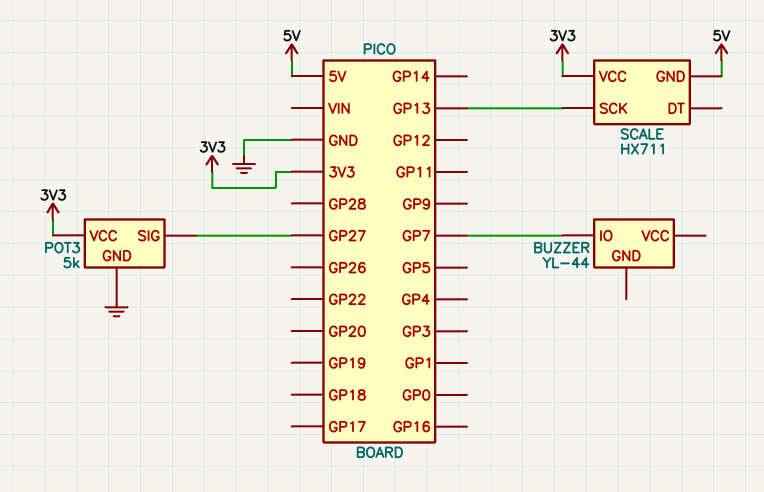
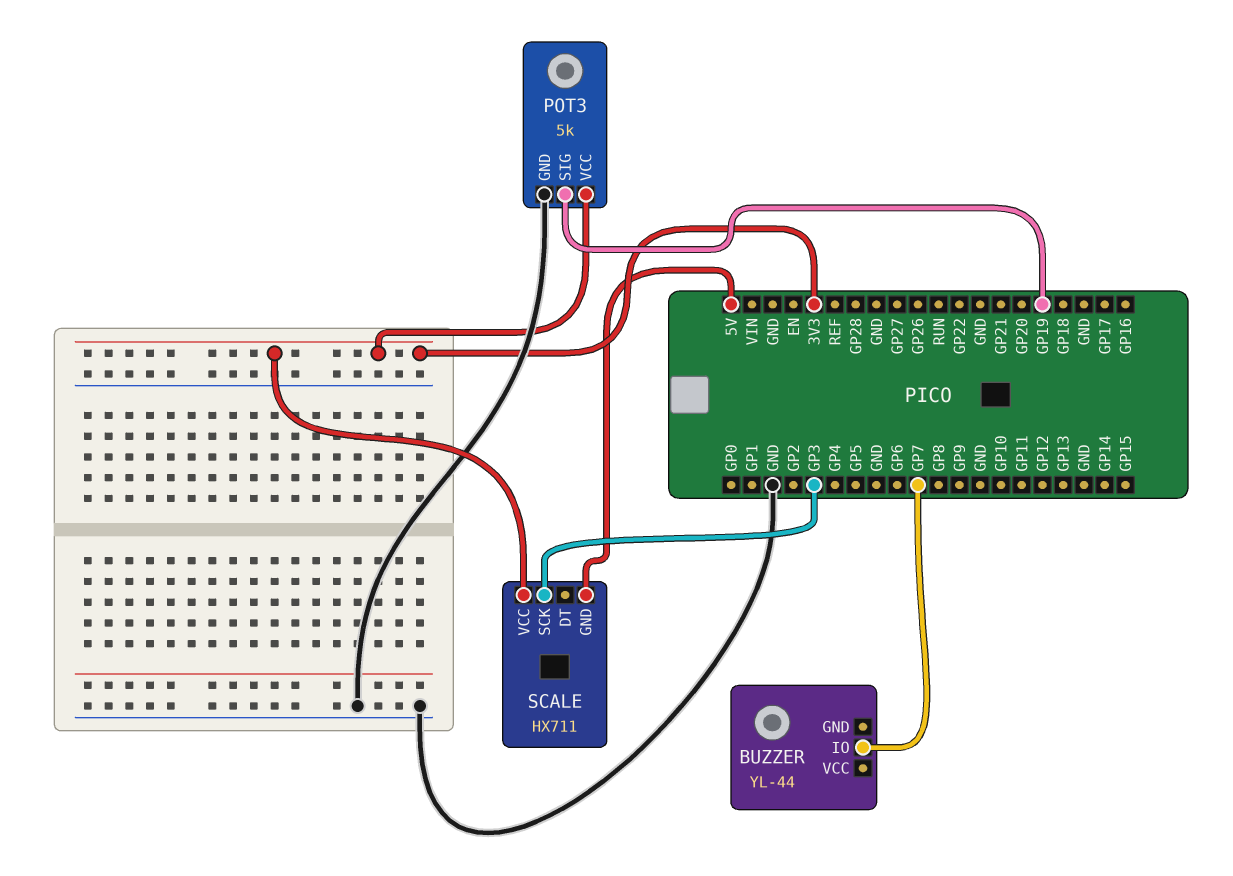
POT3 pin SIG: GP27 -> GP19
SCALE pin SCK: GP13 -> GP3

